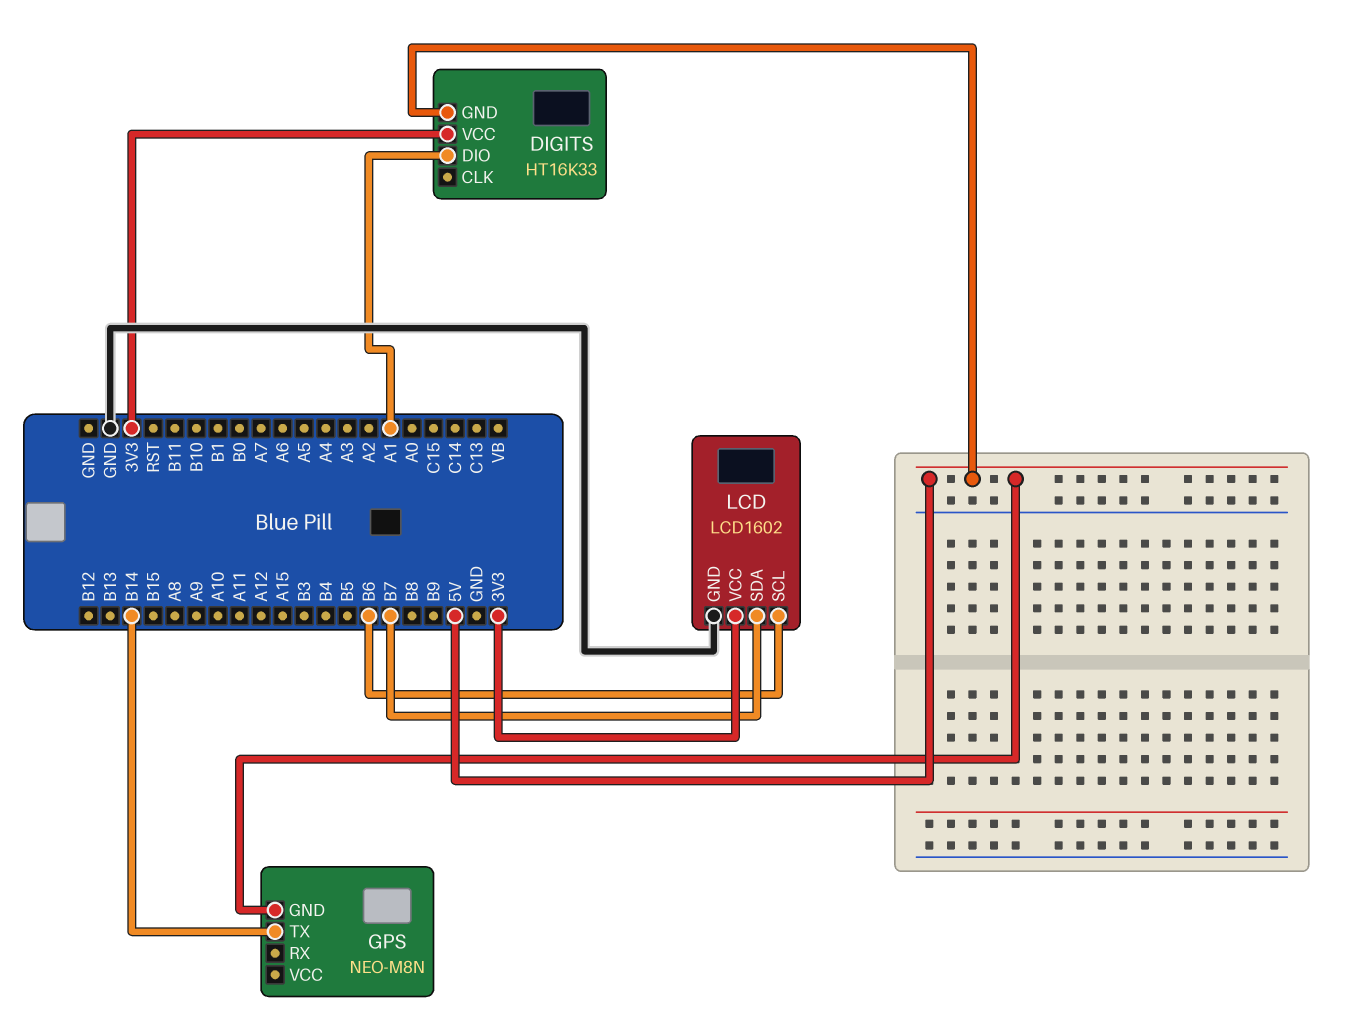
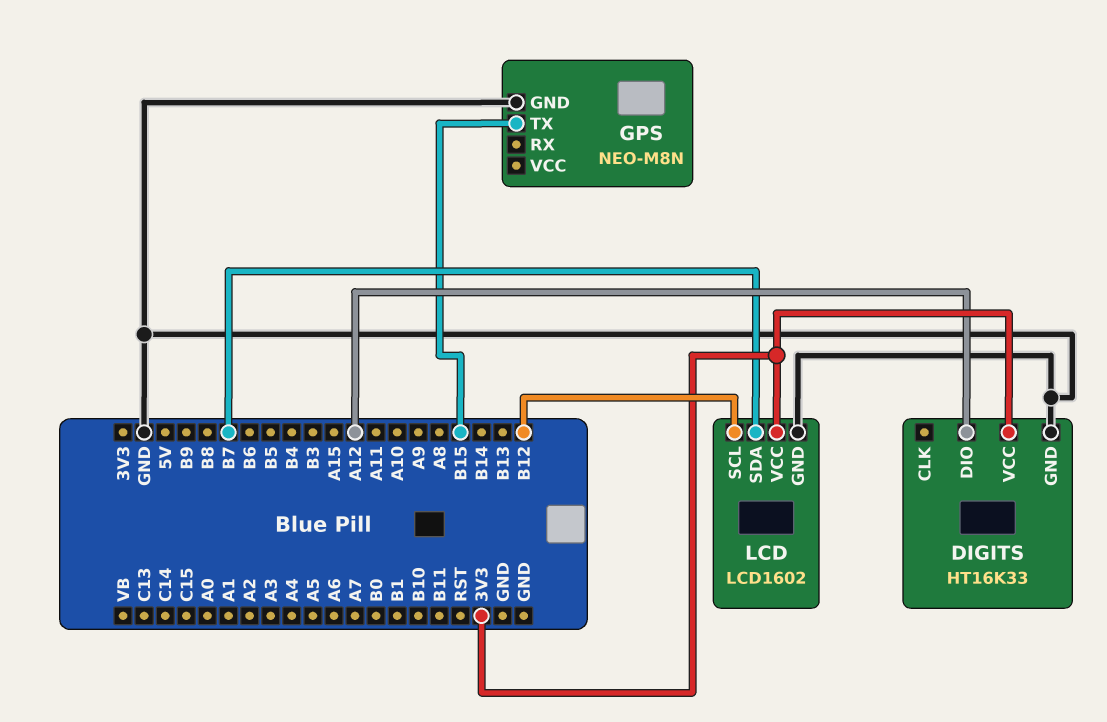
DIGITS pin DIO: A1 -> A12
DIGITS pin GND: 5V -> GND
GPS pin GND: 5V -> GND
GPS pin TX: B14 -> B15
LCD pin SCL: B6 -> B12

